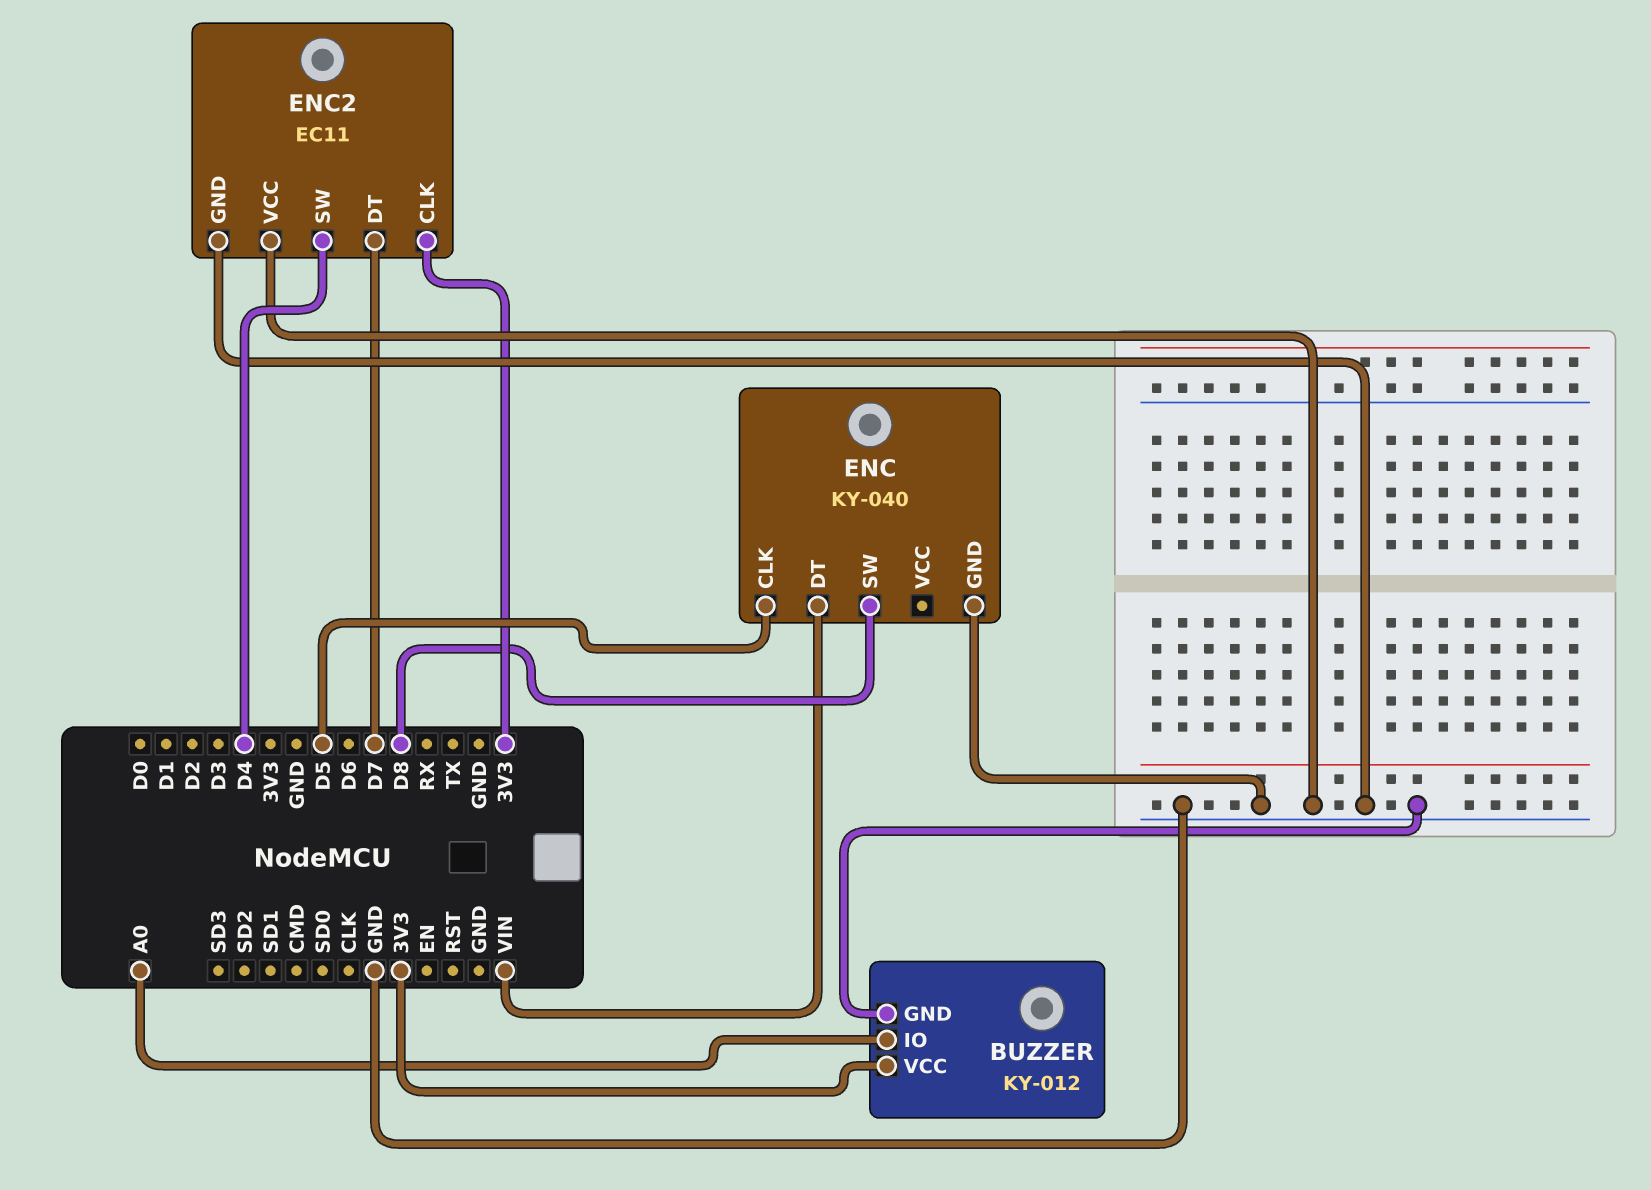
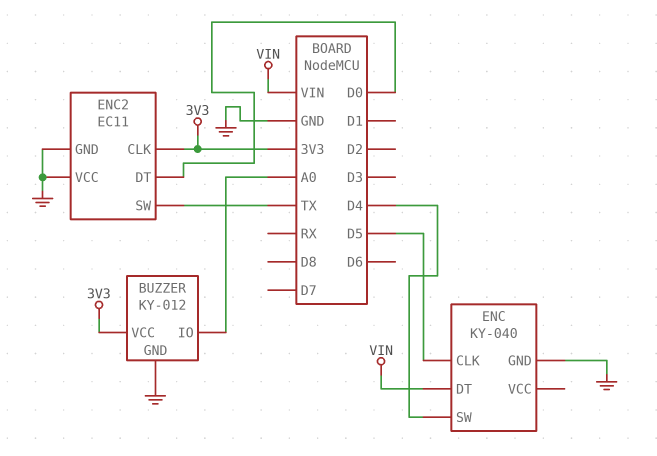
ENC pin SW: D8 -> D4
ENC2 pin DT: D7 -> D0
ENC2 pin SW: D4 -> TX

